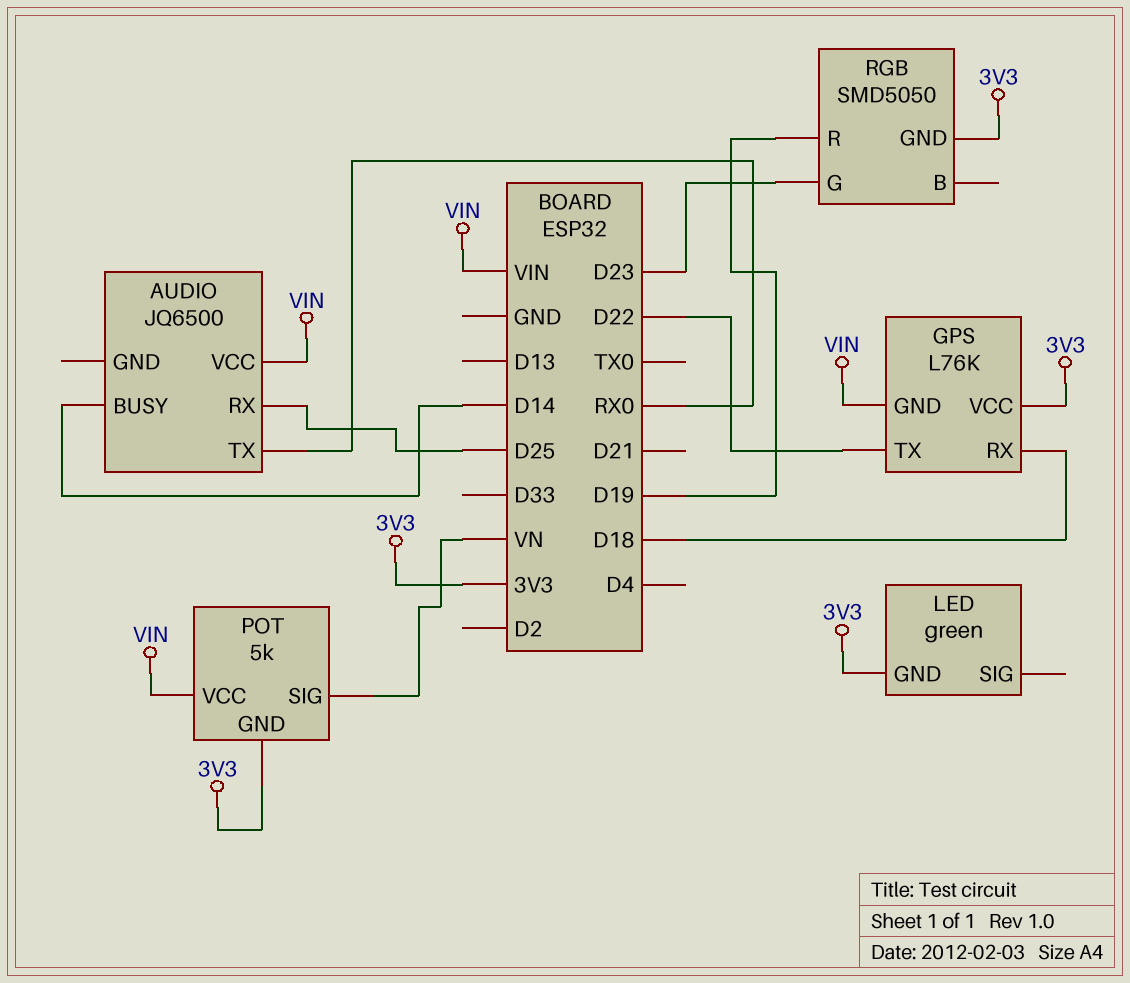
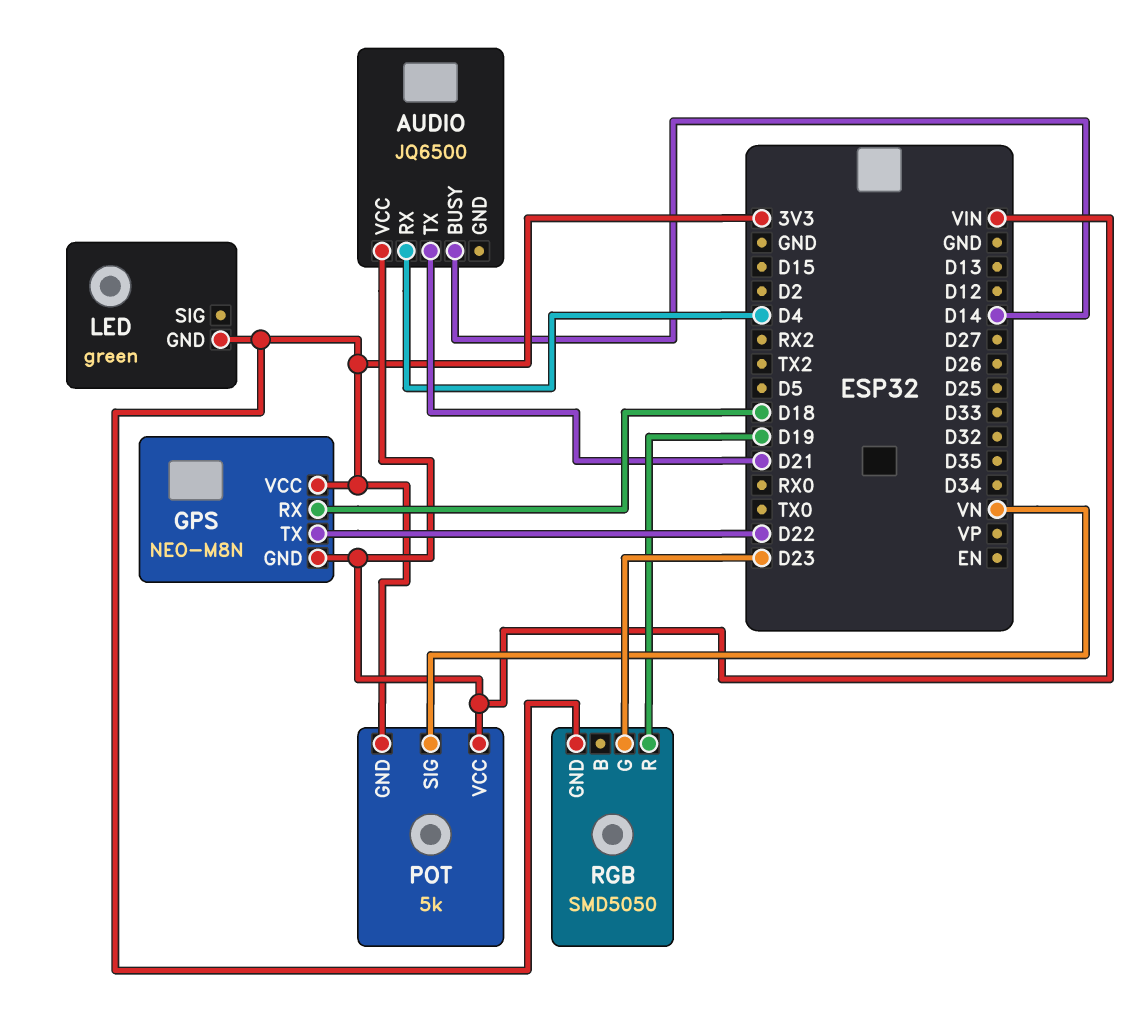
AUDIO pin RX: D25 -> D4
AUDIO pin TX: RX0 -> D21
GPS: L76K -> NEO-M8N

